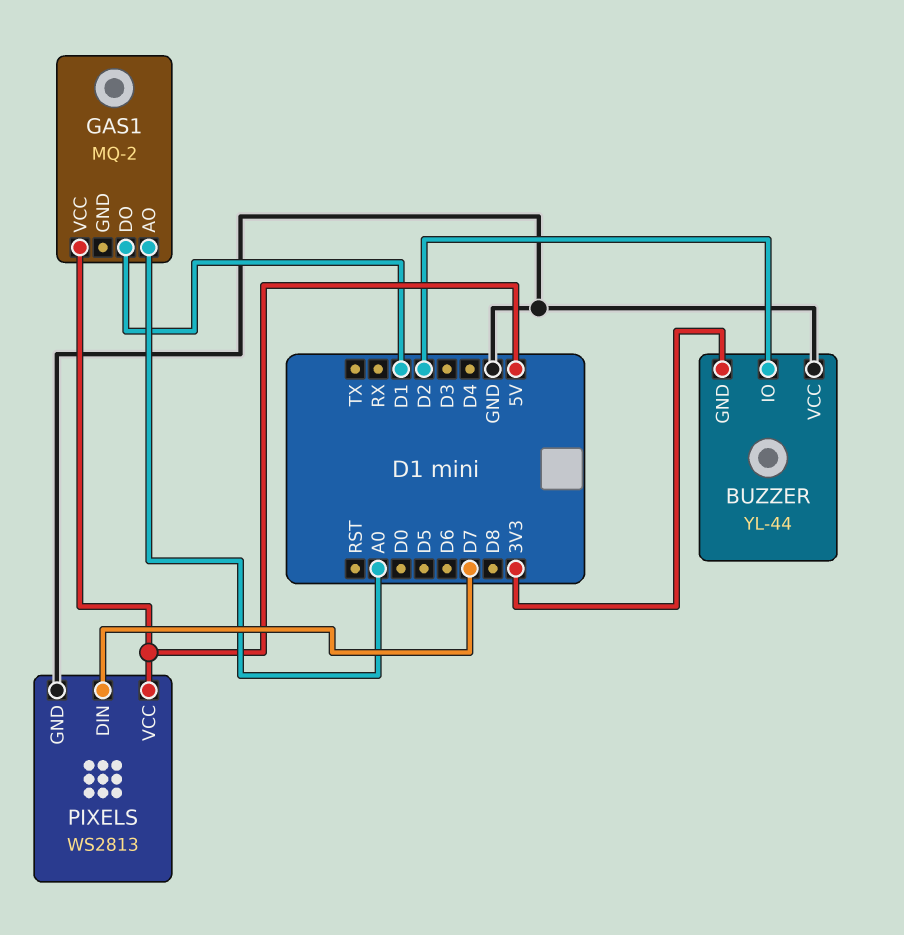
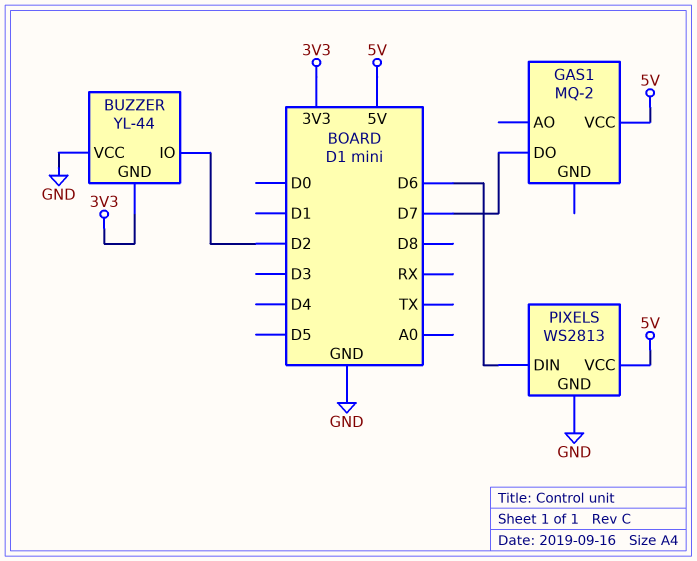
GAS1 pin AO: A0 -> none
GAS1 pin DO: D1 -> D7
PIXELS pin DIN: D7 -> D6

